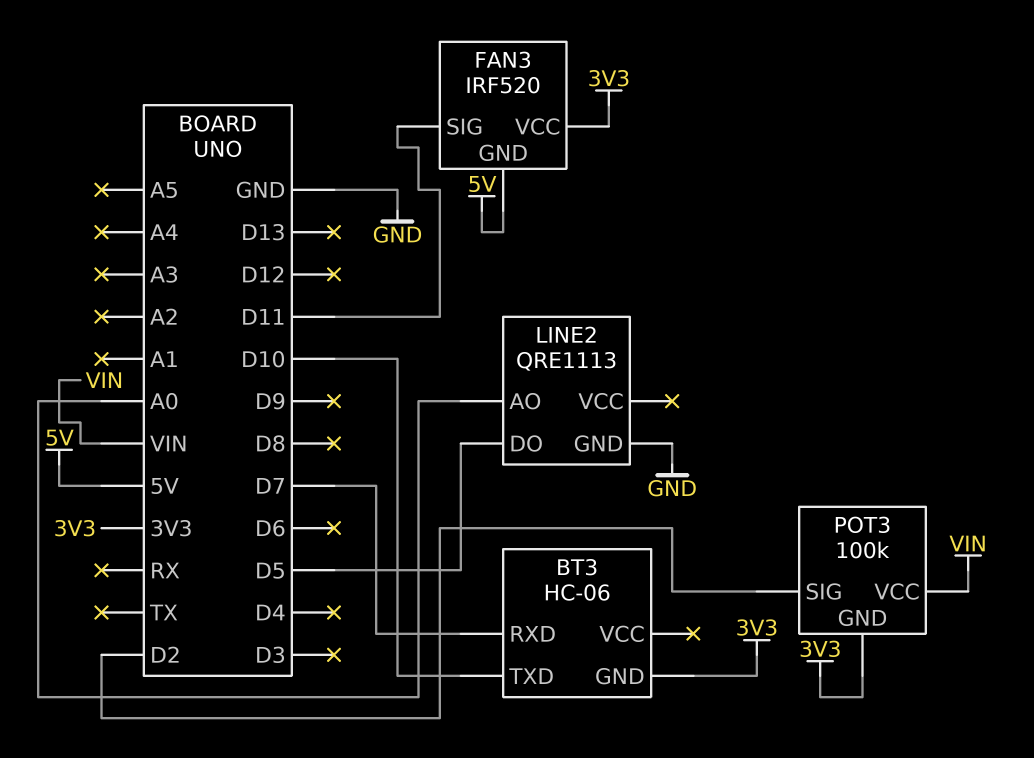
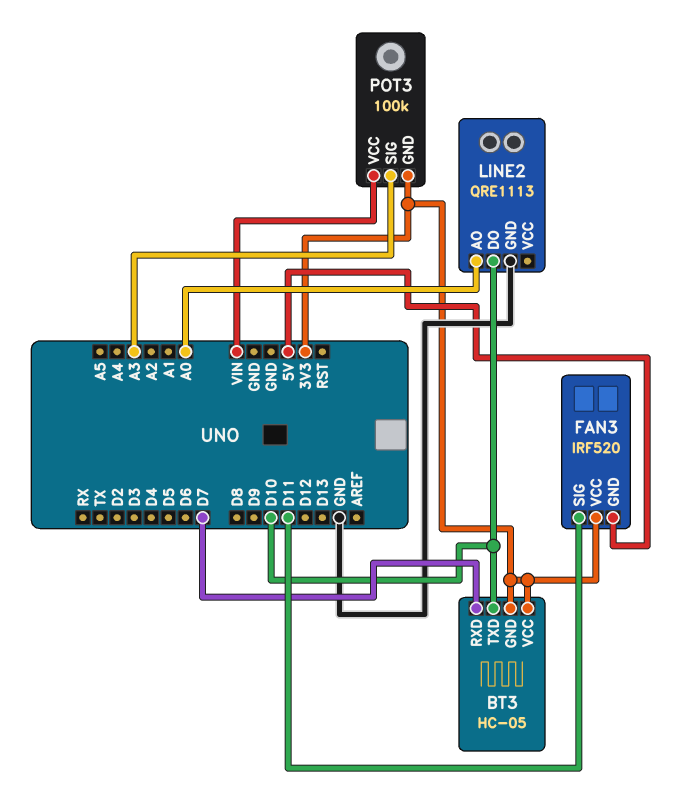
BT3: HC-06 -> HC-05
BT3 pin VCC: none -> 3V3
LINE2 pin DO: D5 -> D10
POT3 pin SIG: D2 -> A3

